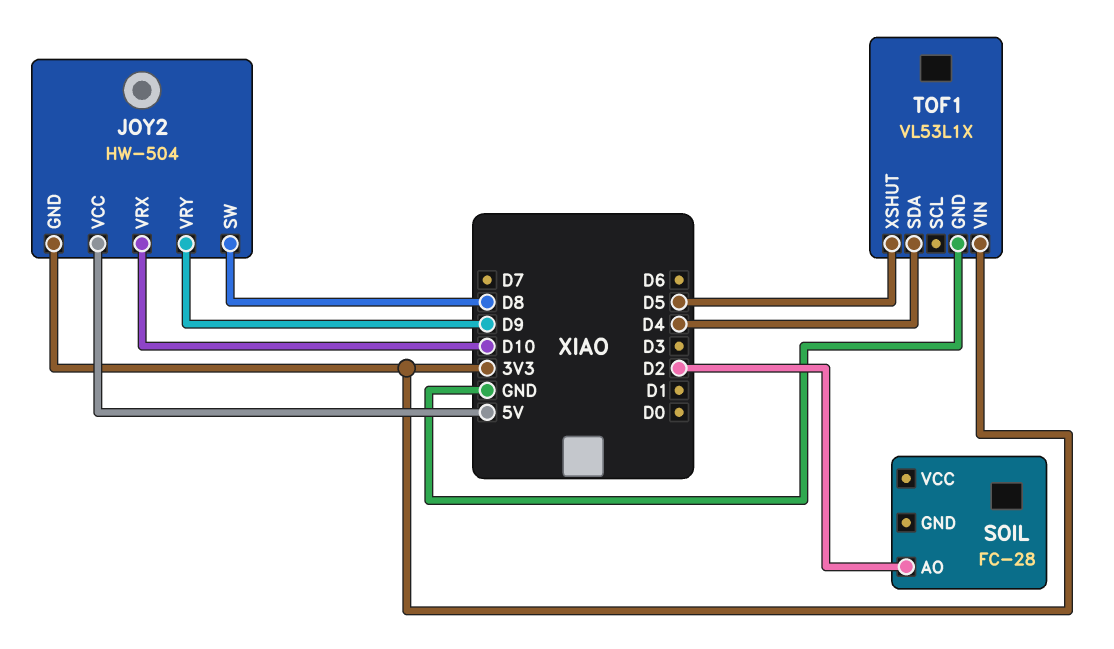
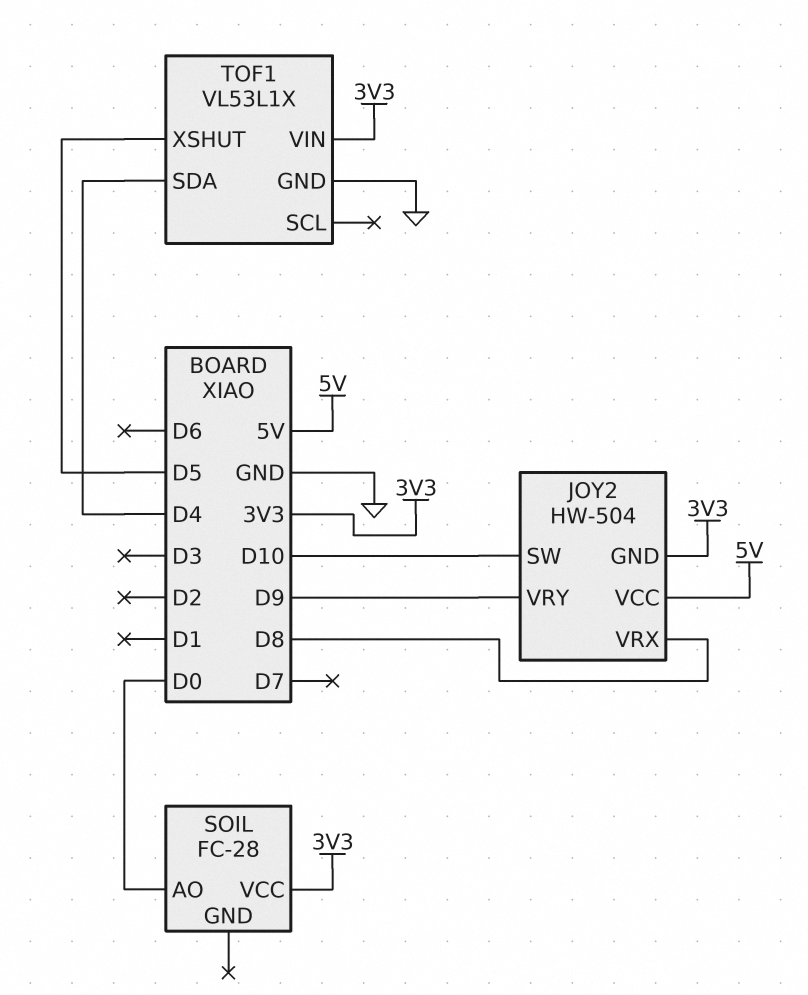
JOY2 pin SW: D8 -> D10
JOY2 pin VRX: D10 -> D8
SOIL pin AO: D2 -> D0
SOIL pin VCC: none -> 3V3

